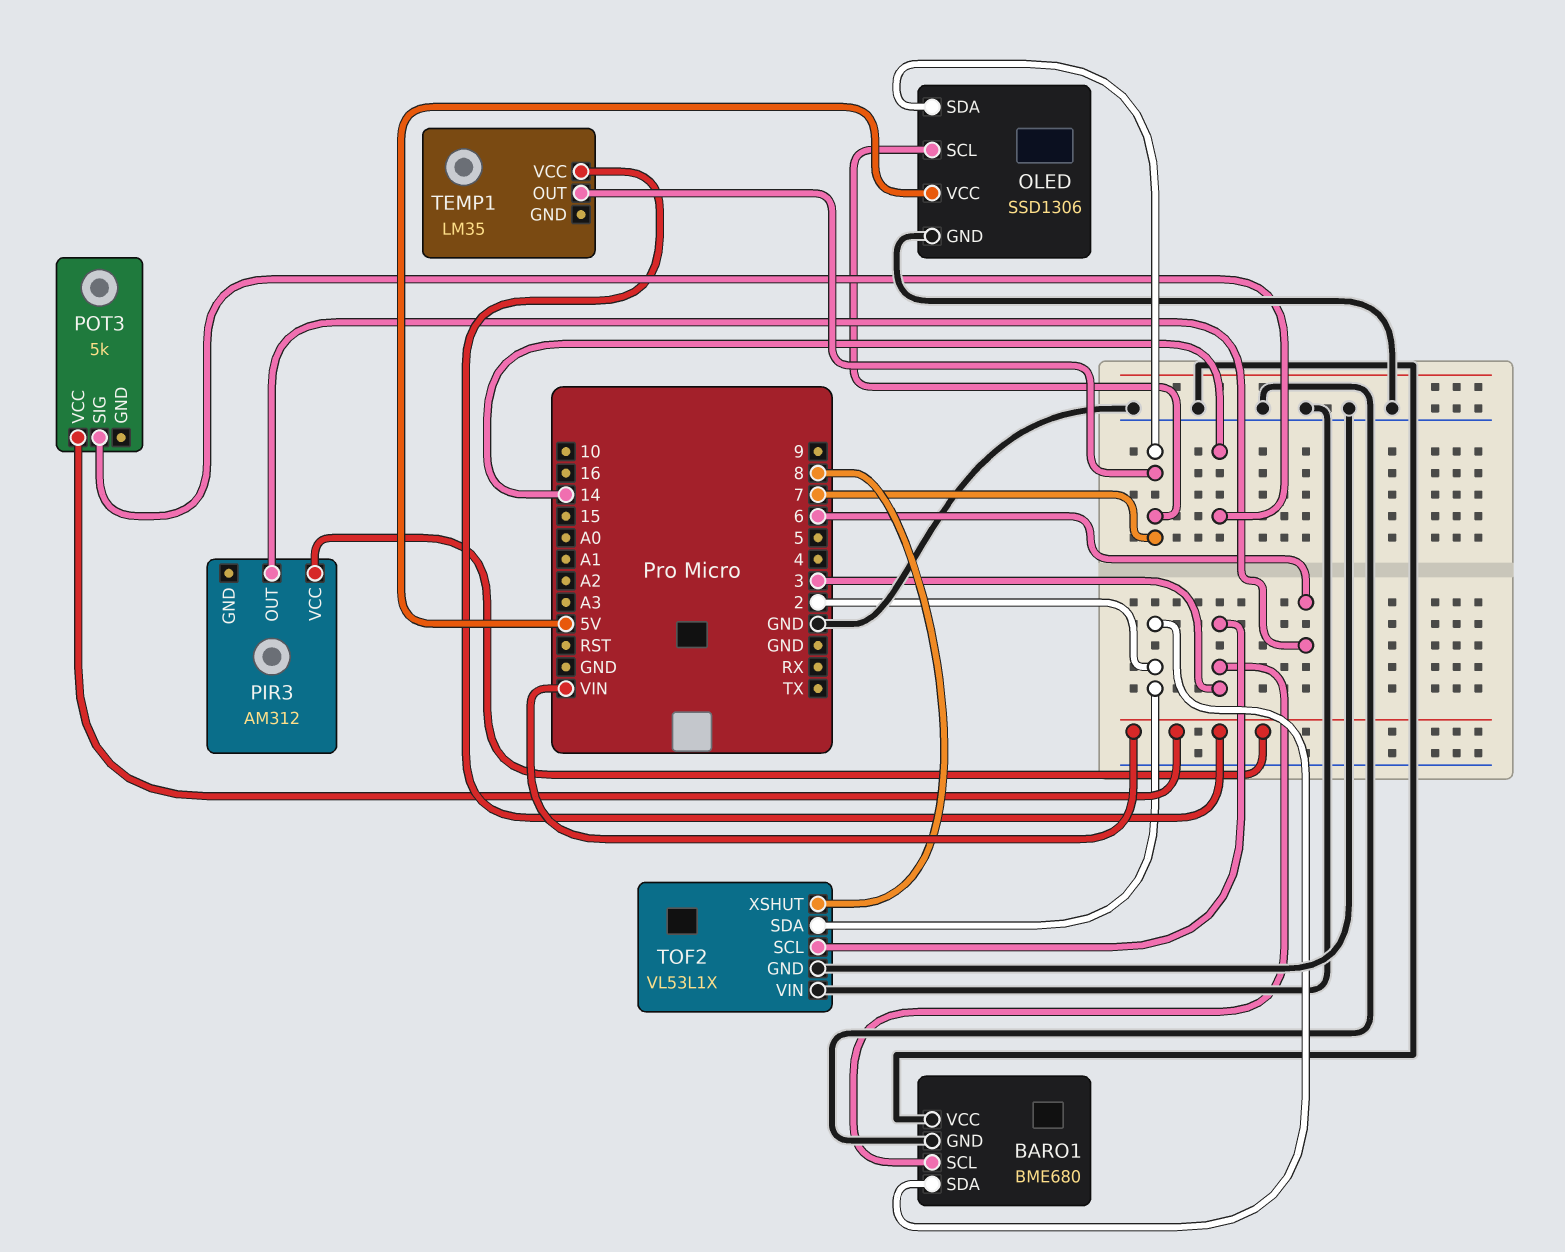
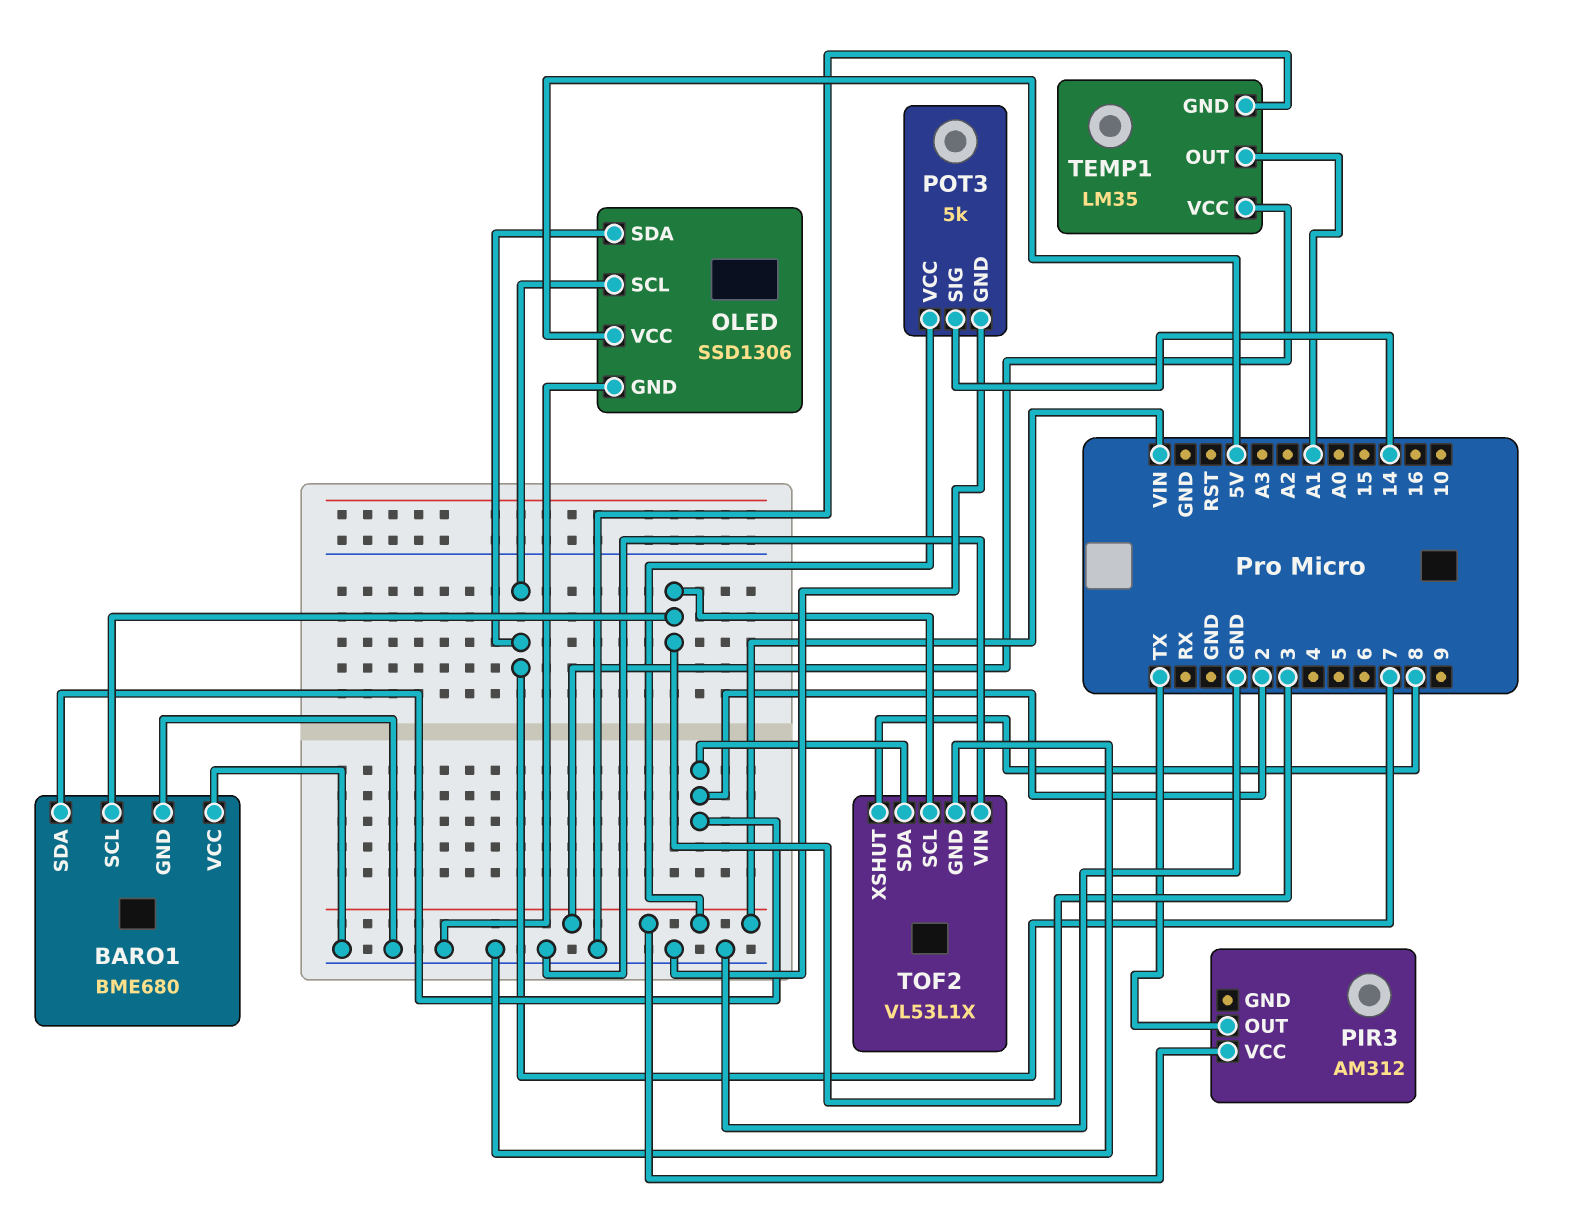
PIR3 pin OUT: 6 -> TX
POT3 pin GND: none -> GND
TEMP1 pin GND: none -> GND
TEMP1 pin OUT: 7 -> A1

